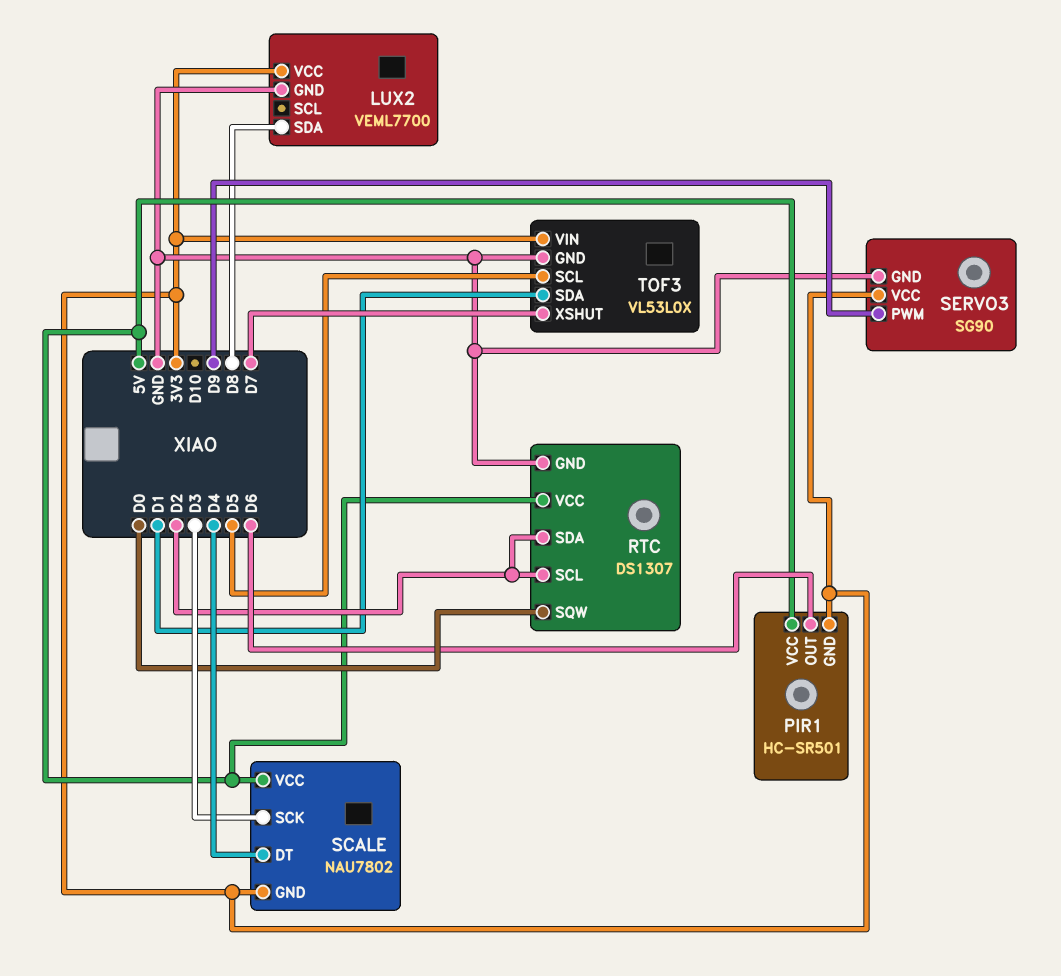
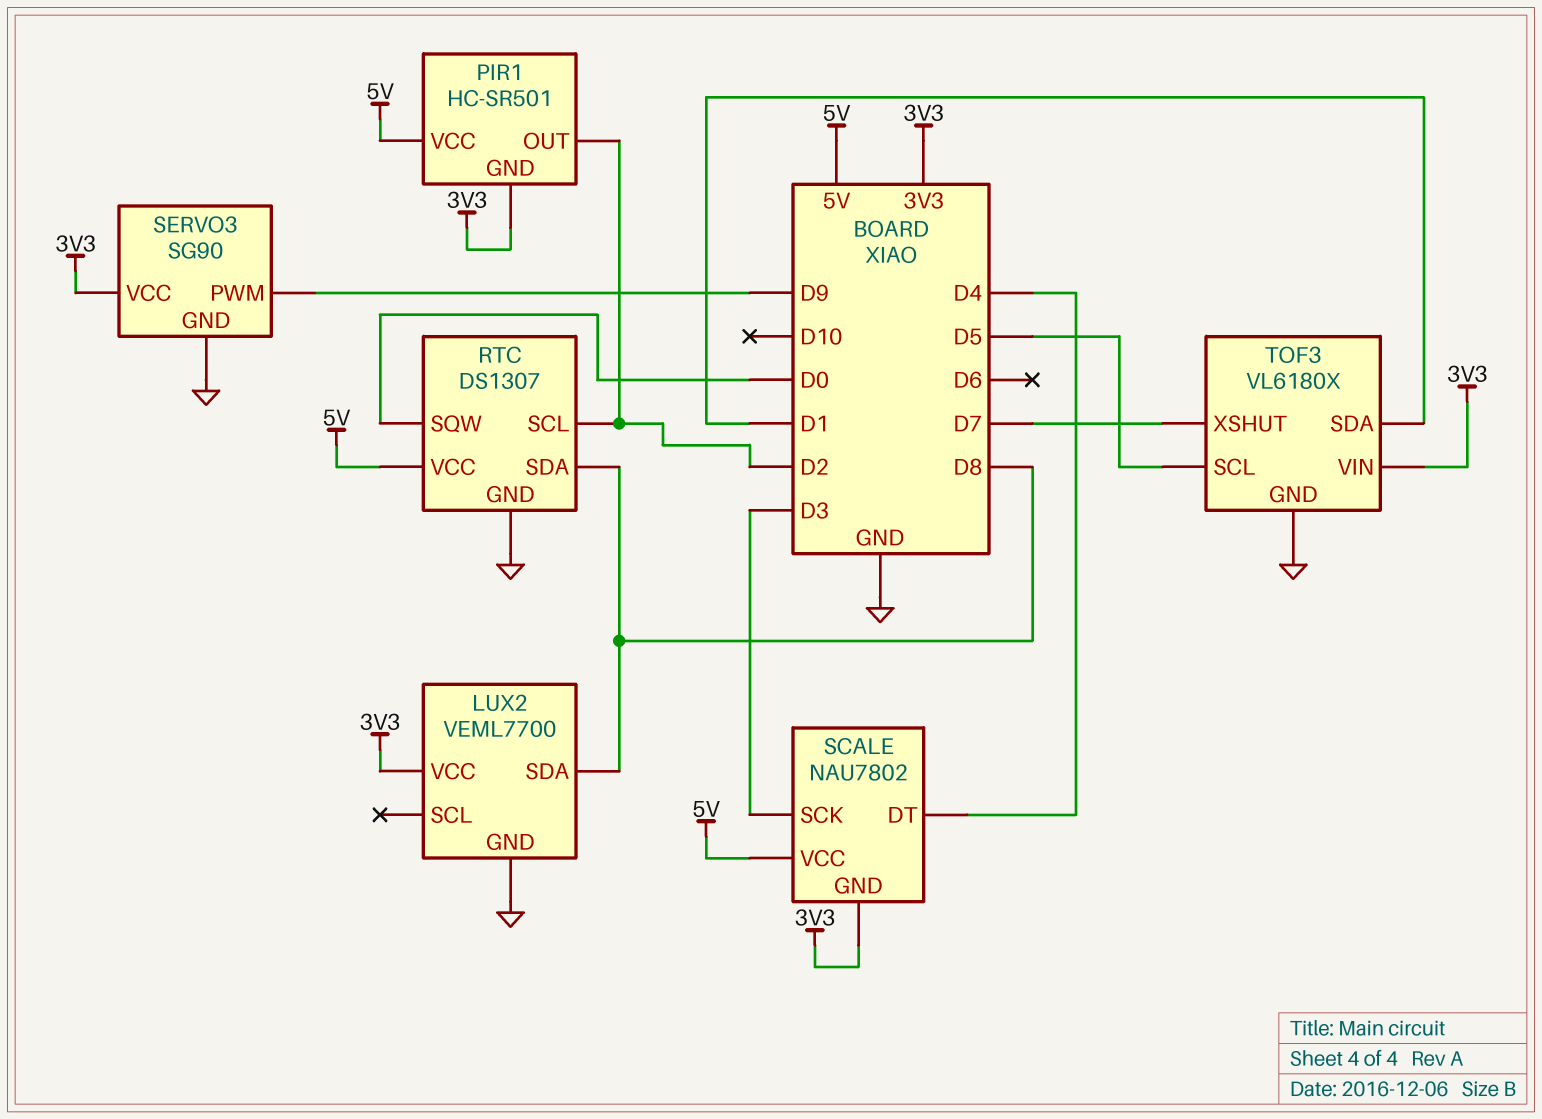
PIR1 pin OUT: D6 -> D2
RTC pin SDA: D2 -> D8
TOF3: VL53L0X -> VL6180X

